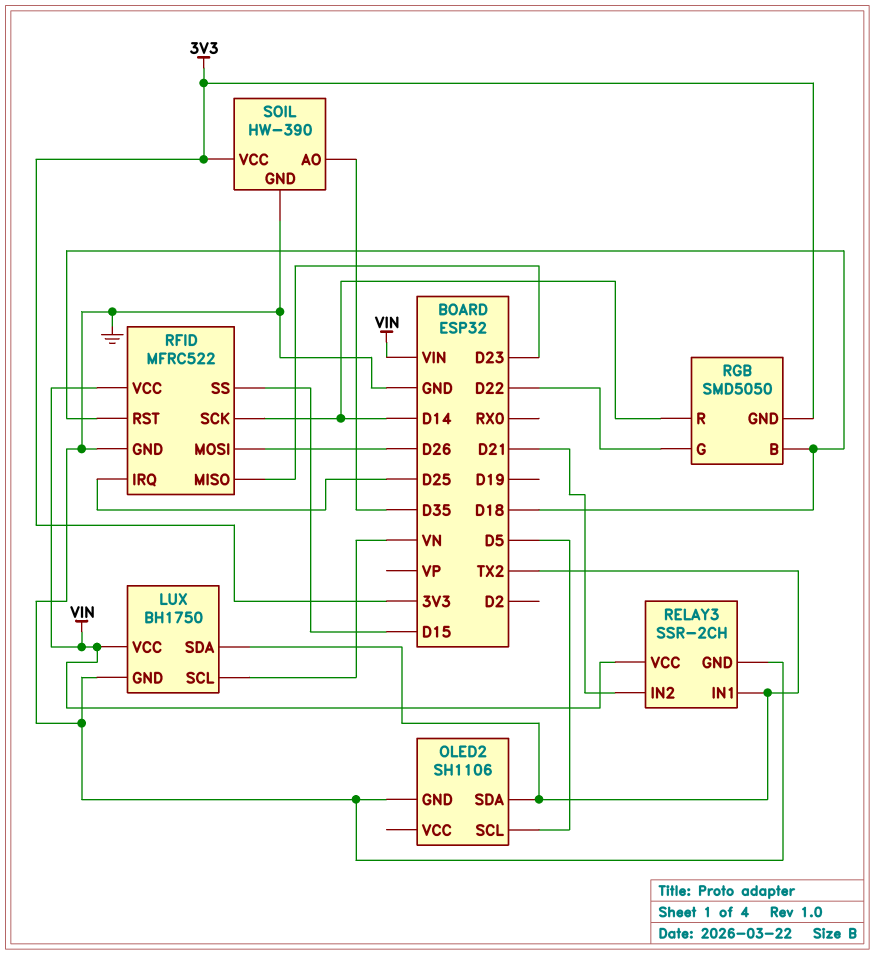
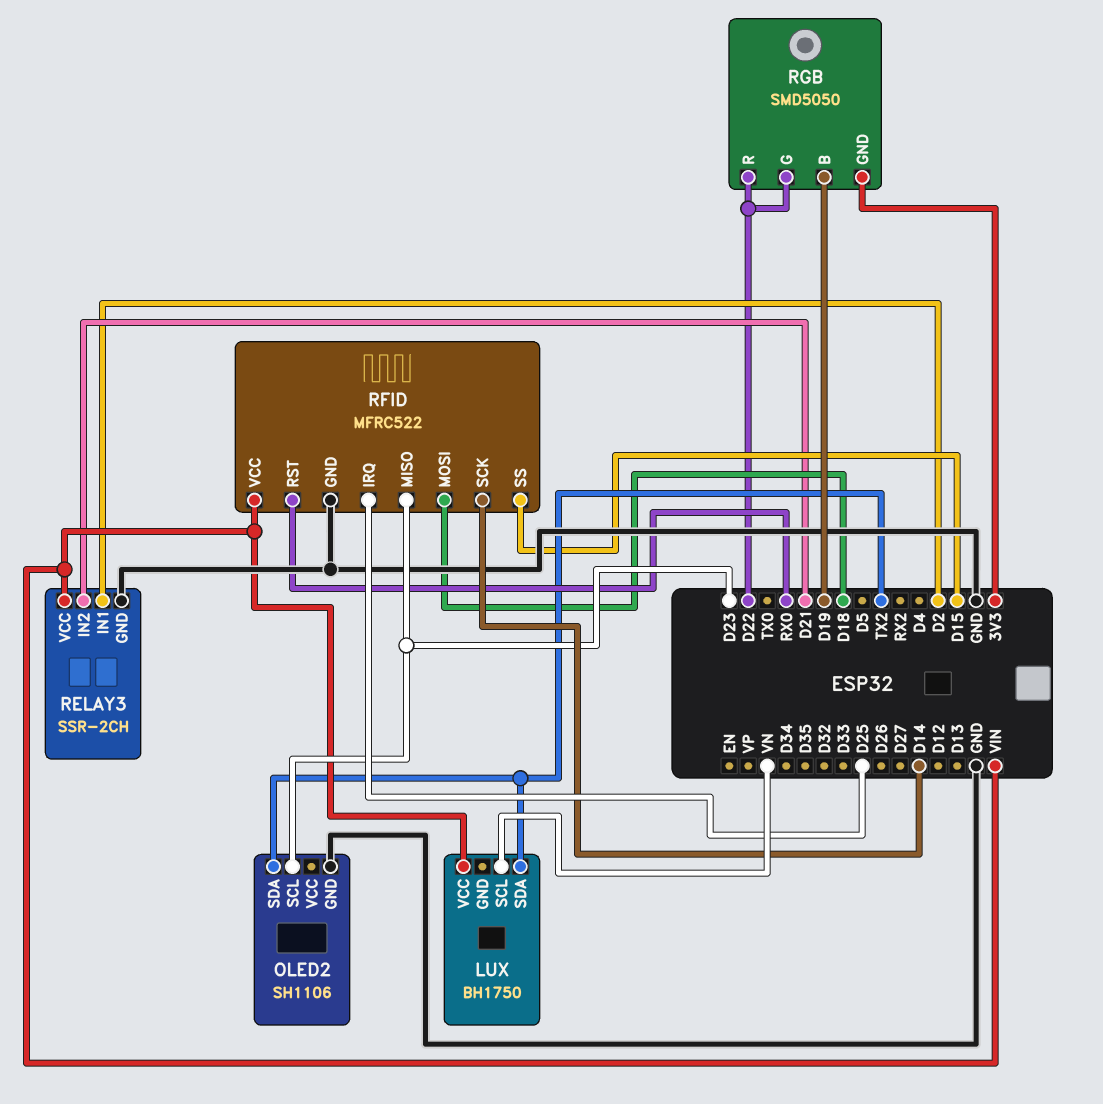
LUX pin GND: GND -> none
OLED2 pin SCL: D5 -> D23
RELAY3 pin IN1: TX2 -> D2
RFID pin MOSI: D26 -> D18
RFID pin RST: D18 -> RX0
RGB pin B: D18 -> D19
RGB pin R: D14 -> D22
SOIL: HW-390 -> none
SOIL pin AO: D35 -> none
SOIL pin GND: GND -> none
SOIL pin VCC: 3V3 -> none

